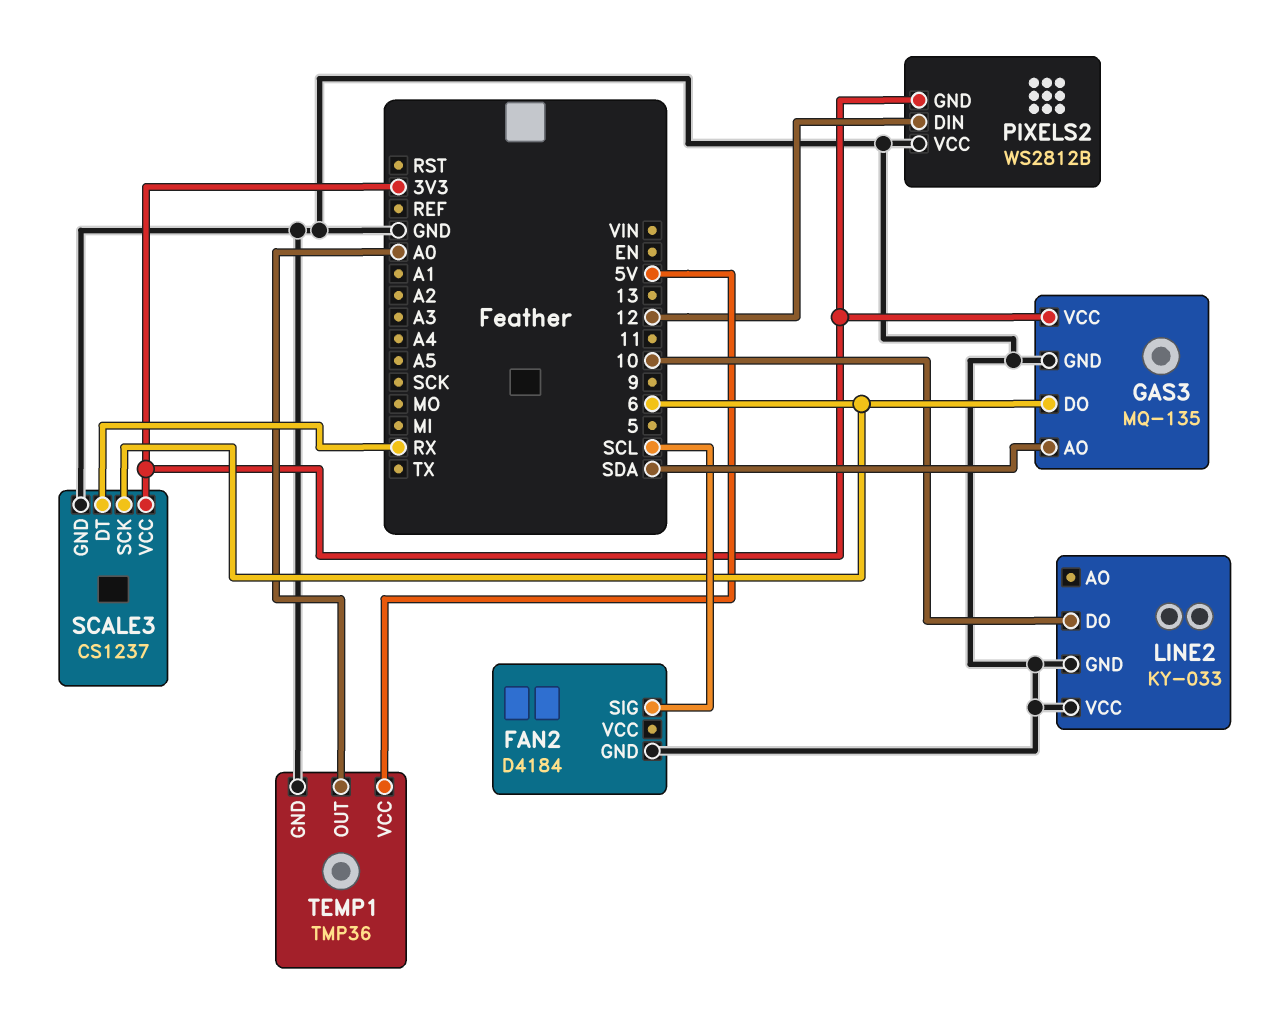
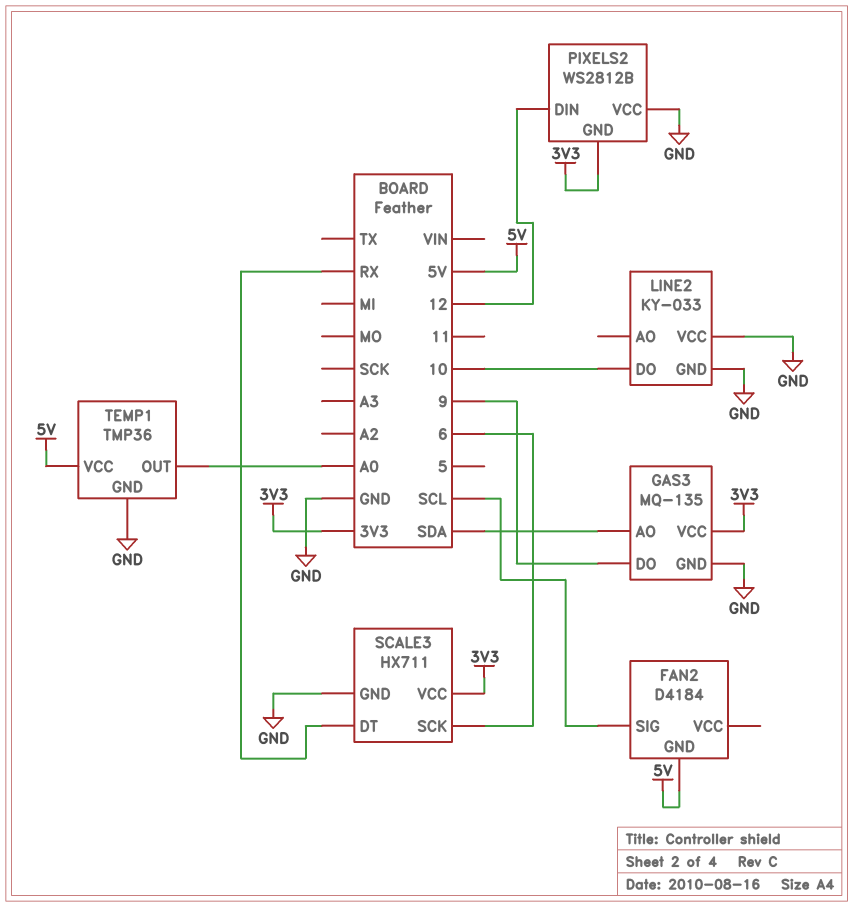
FAN2 pin GND: GND -> 5V
GAS3 pin DO: 6 -> 9
SCALE3: CS1237 -> HX711

